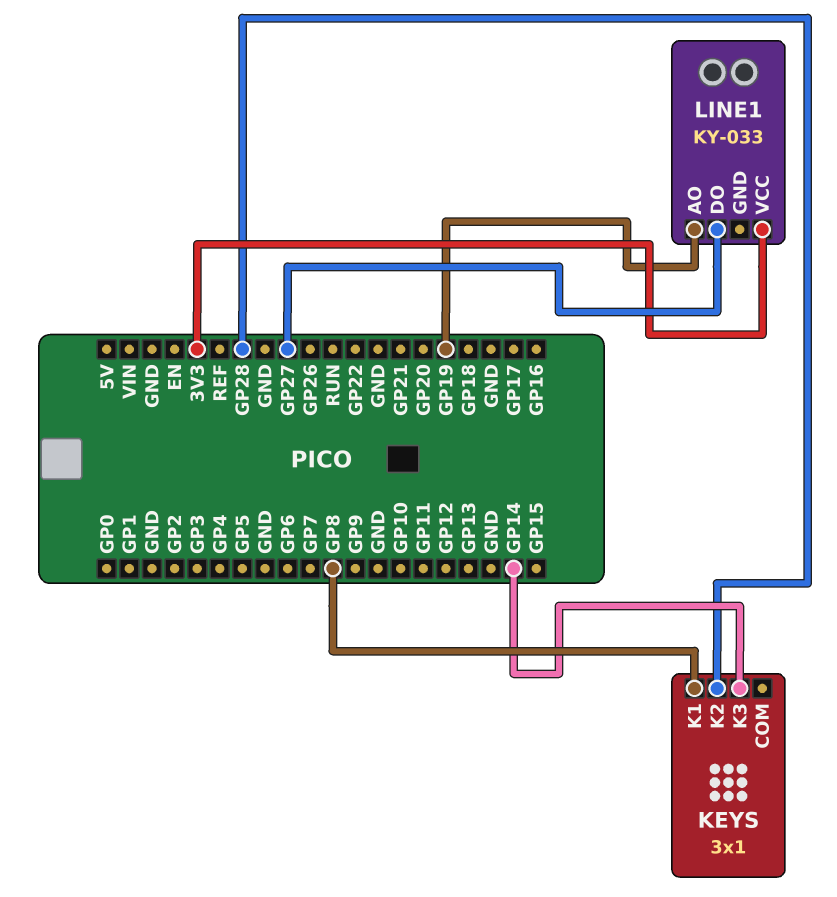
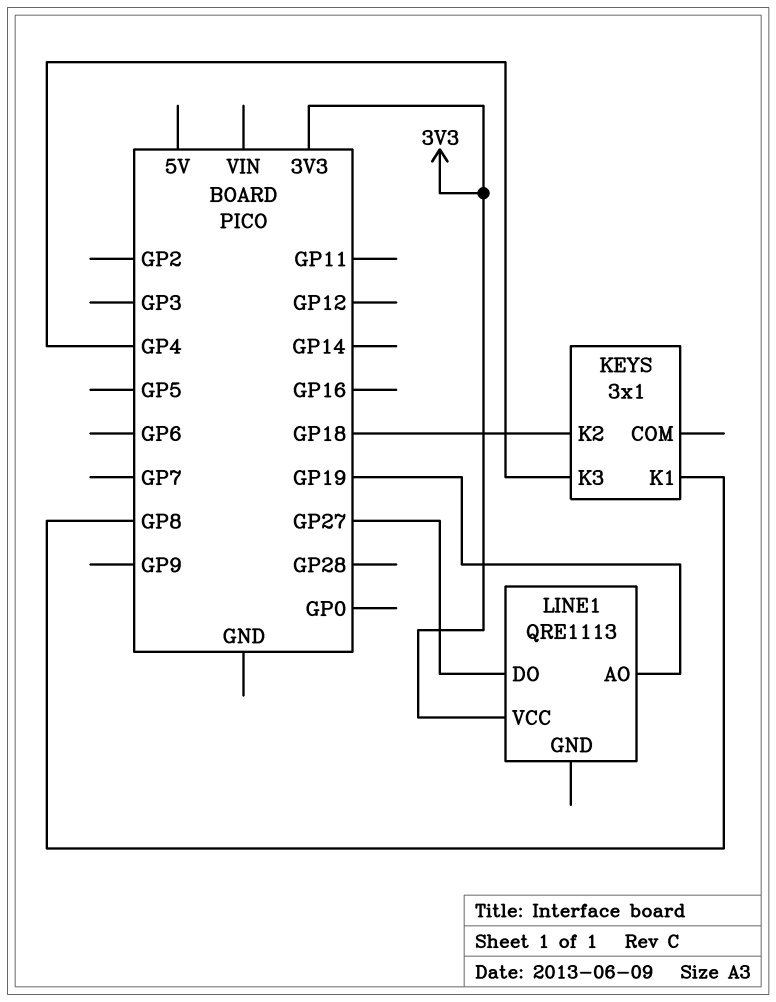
KEYS pin K2: GP28 -> GP18
KEYS pin K3: GP14 -> GP4
LINE1: KY-033 -> QRE1113

